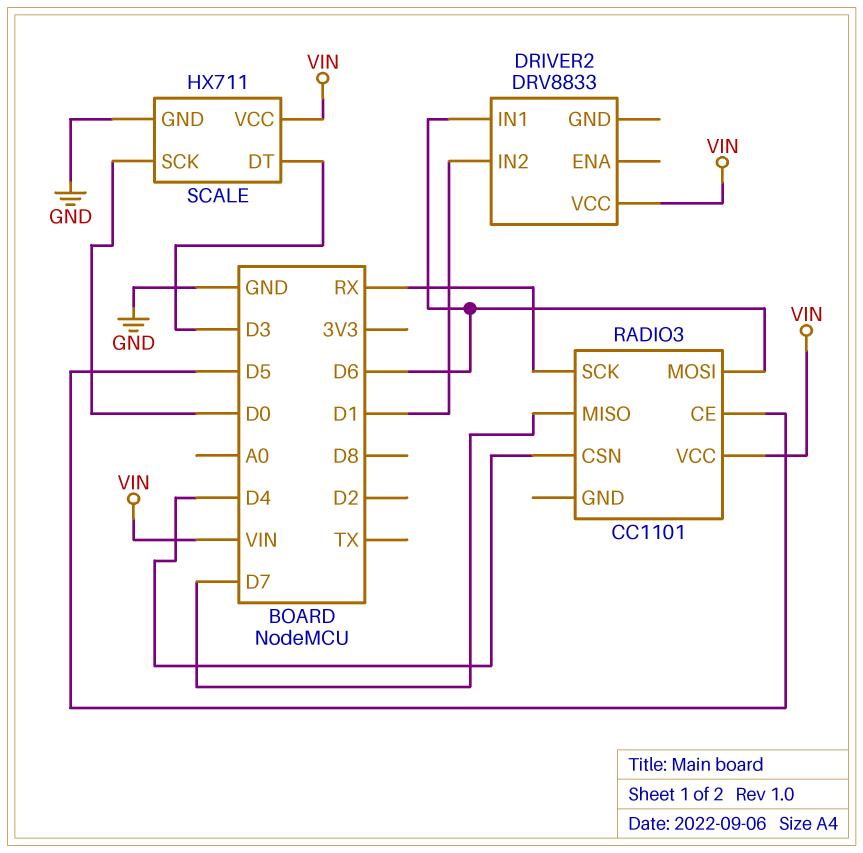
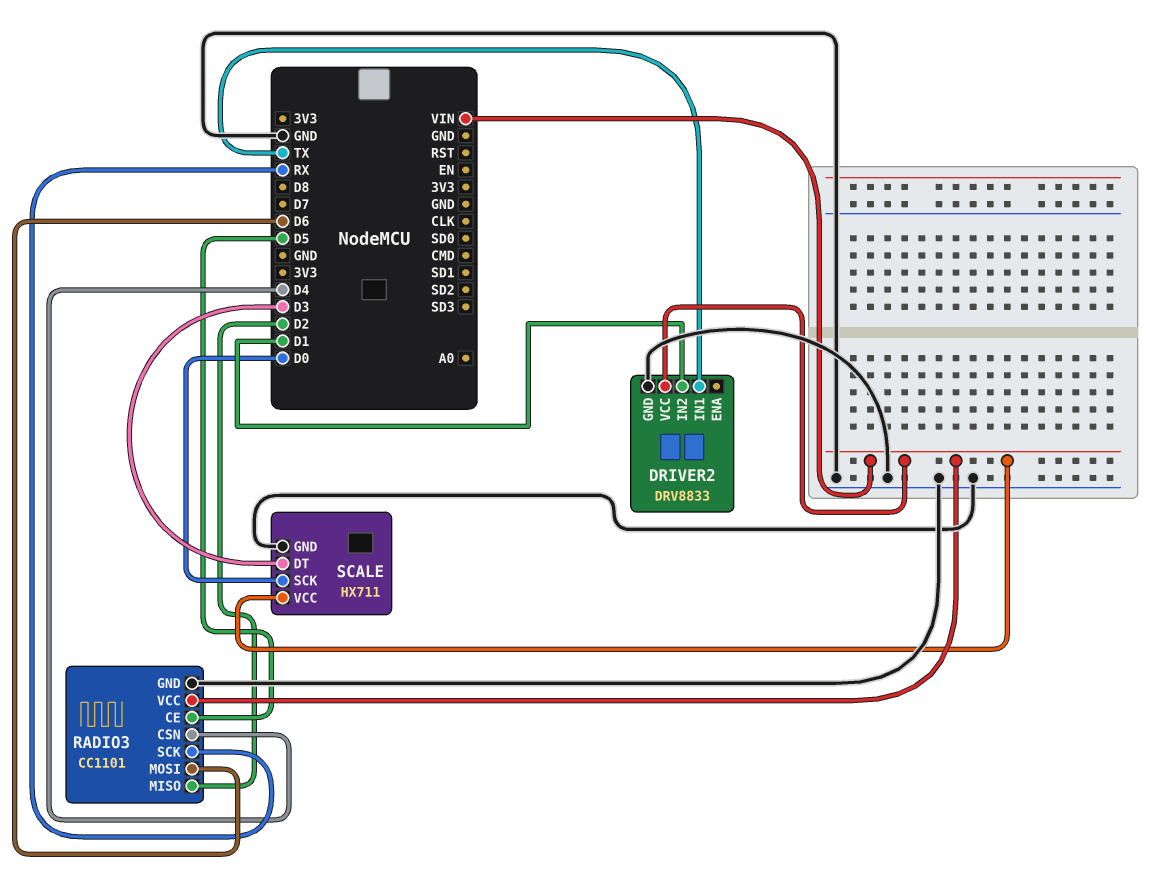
DRIVER2 pin GND: none -> GND
DRIVER2 pin IN1: D6 -> TX
RADIO3 pin GND: none -> GND
RADIO3 pin MISO: D7 -> D2

